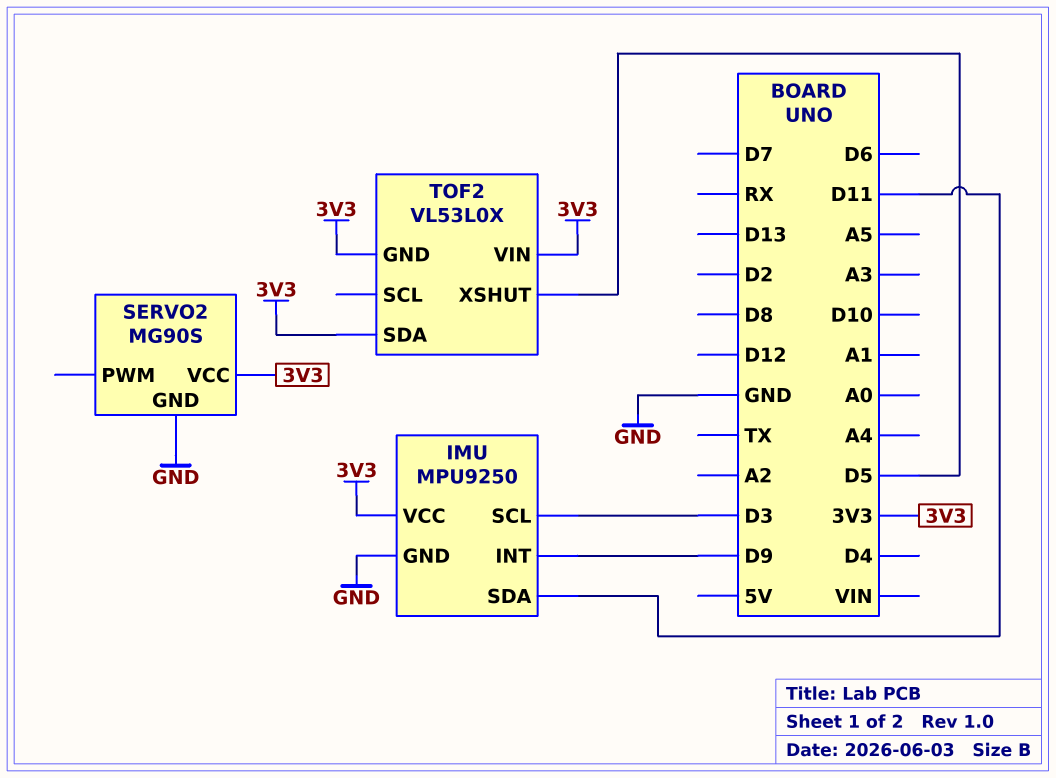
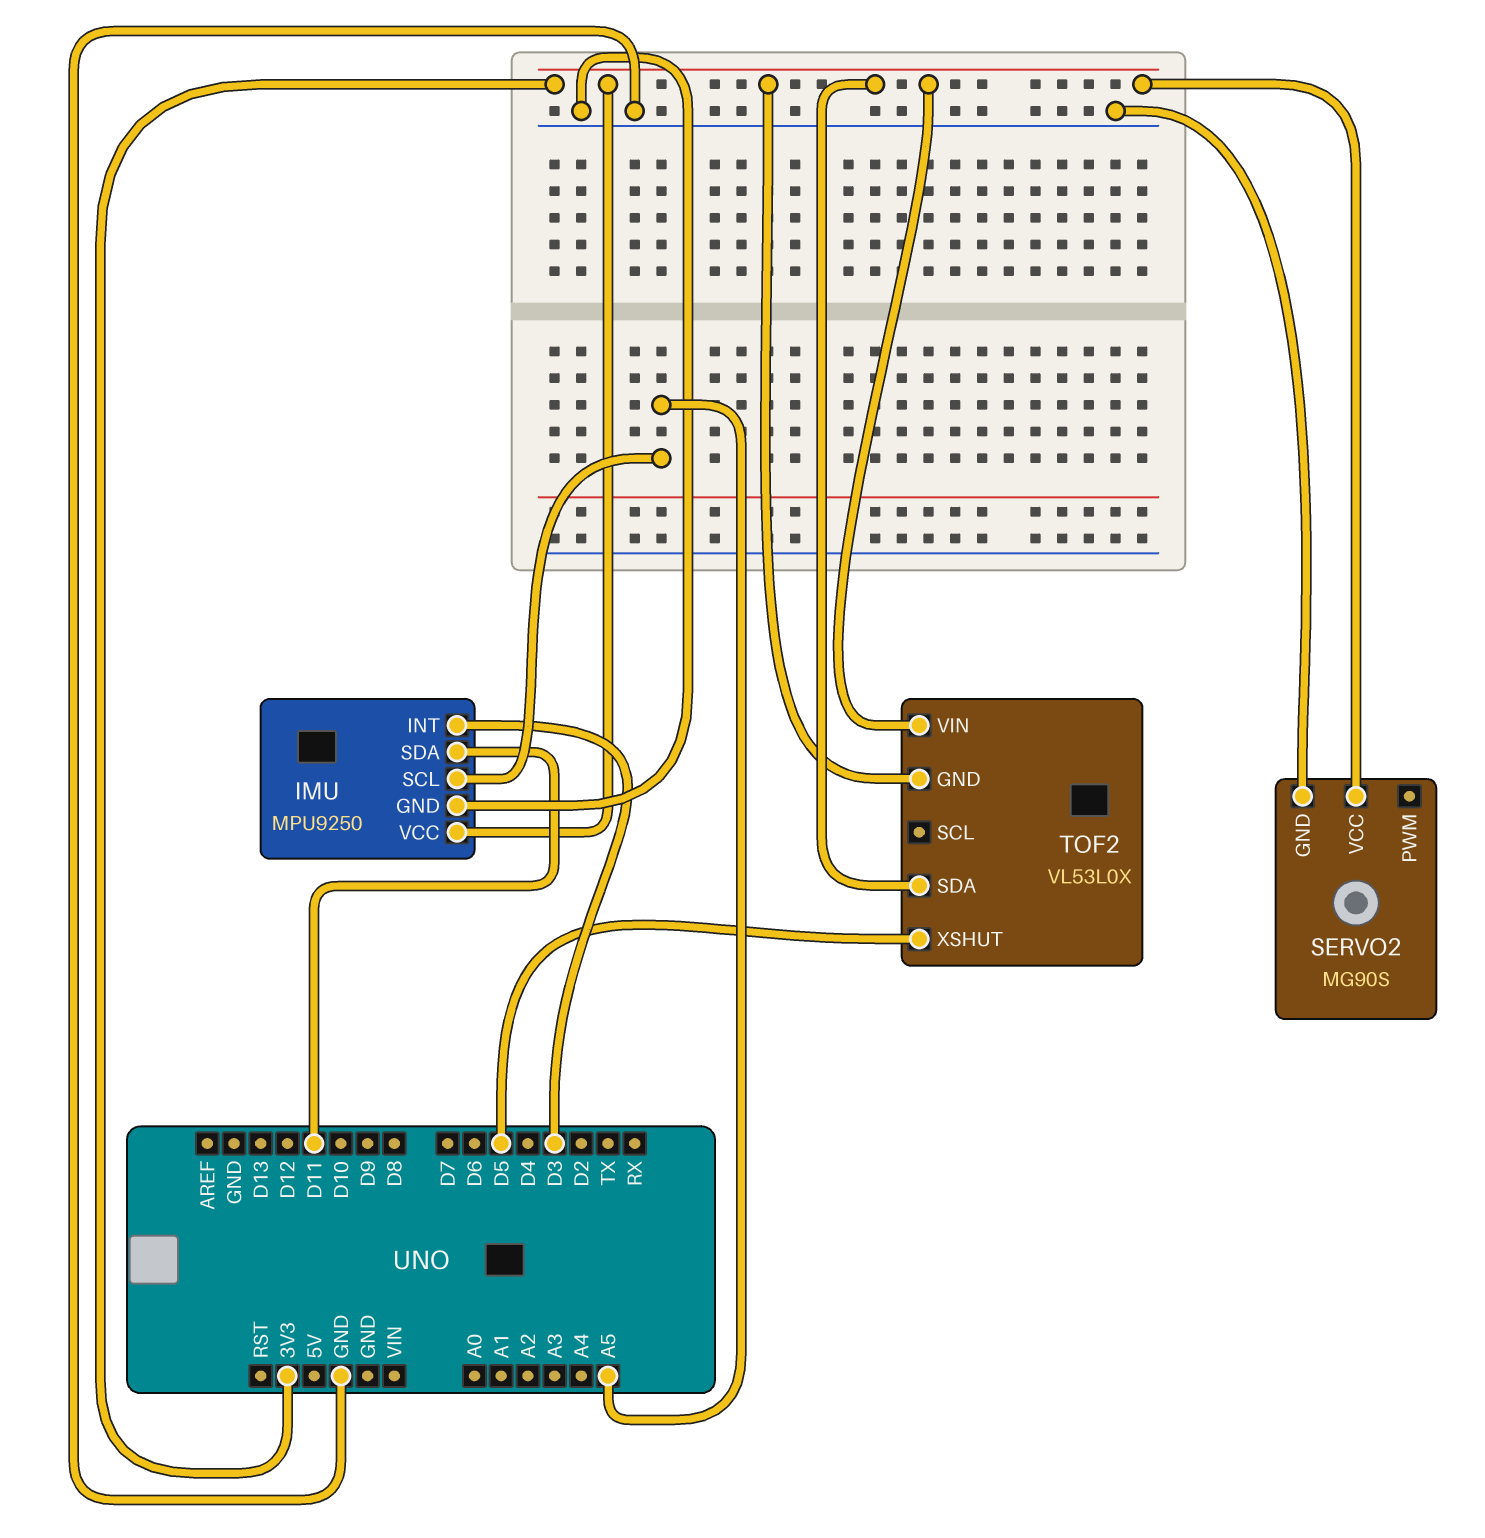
IMU pin INT: D9 -> D3
IMU pin SCL: D3 -> A5

